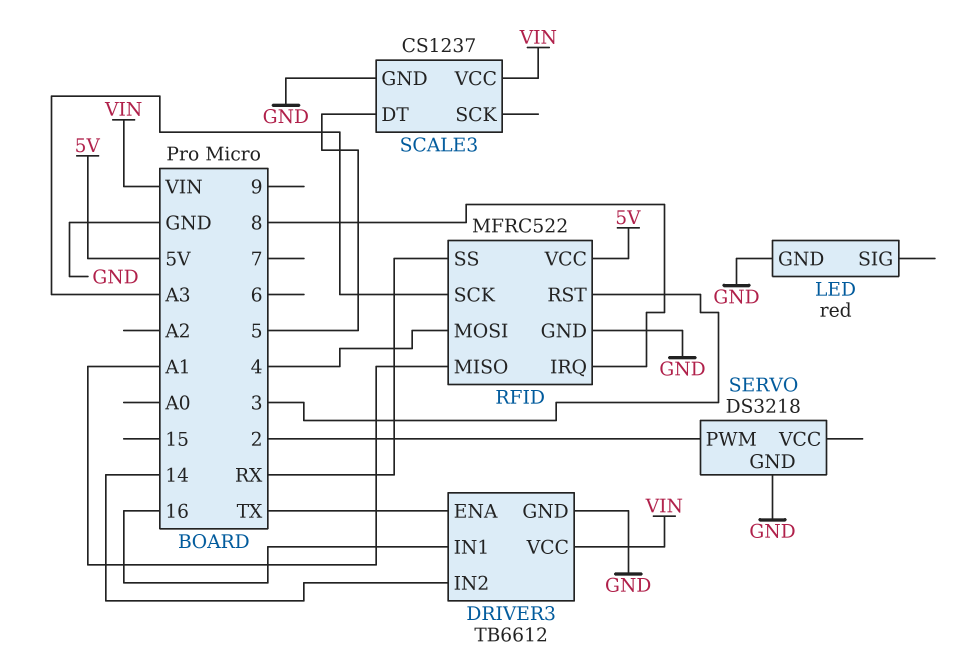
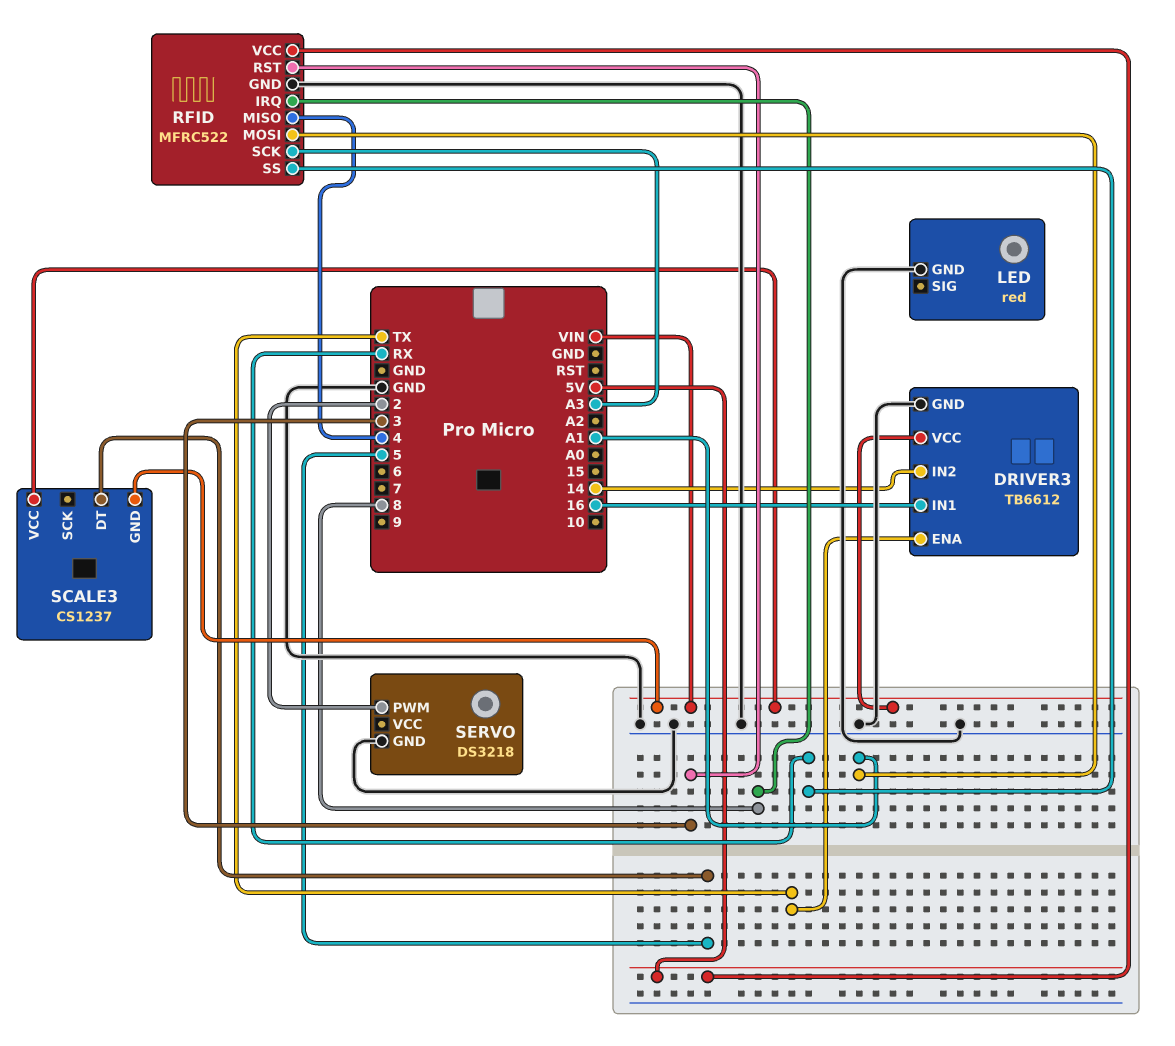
RFID pin MISO: A1 -> 4
RFID pin MOSI: 4 -> A1
SCALE3 pin GND: GND -> VIN

